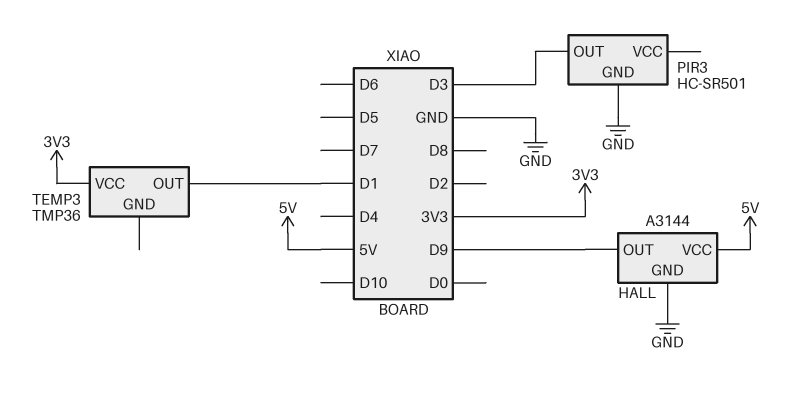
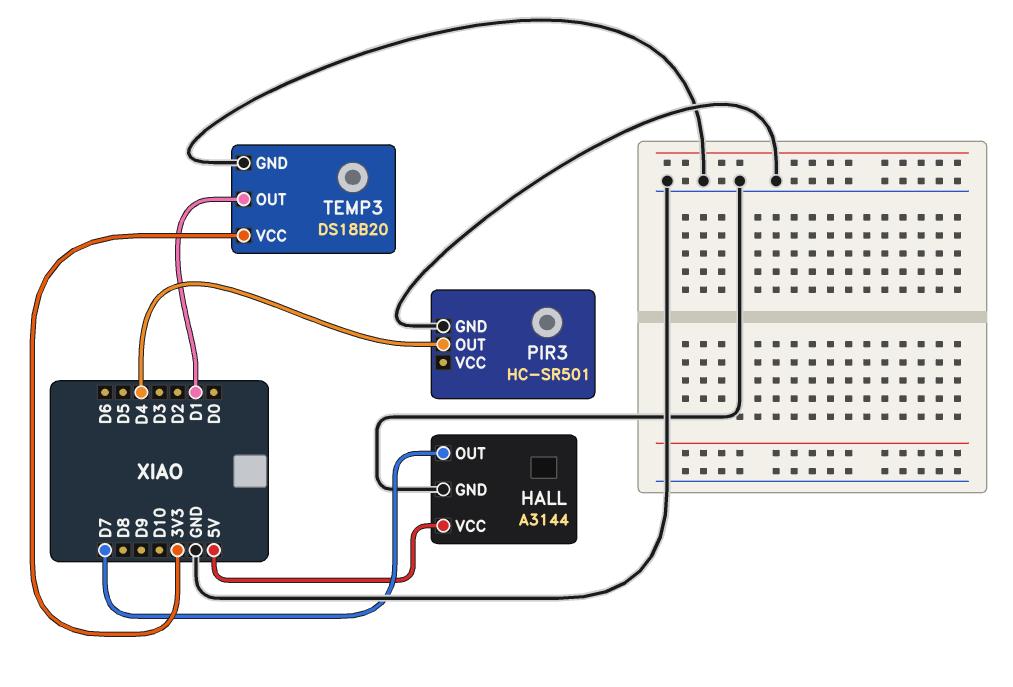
HALL pin OUT: D9 -> D7
PIR3 pin OUT: D3 -> D4
TEMP3: TMP36 -> DS18B20
TEMP3 pin GND: none -> GND

